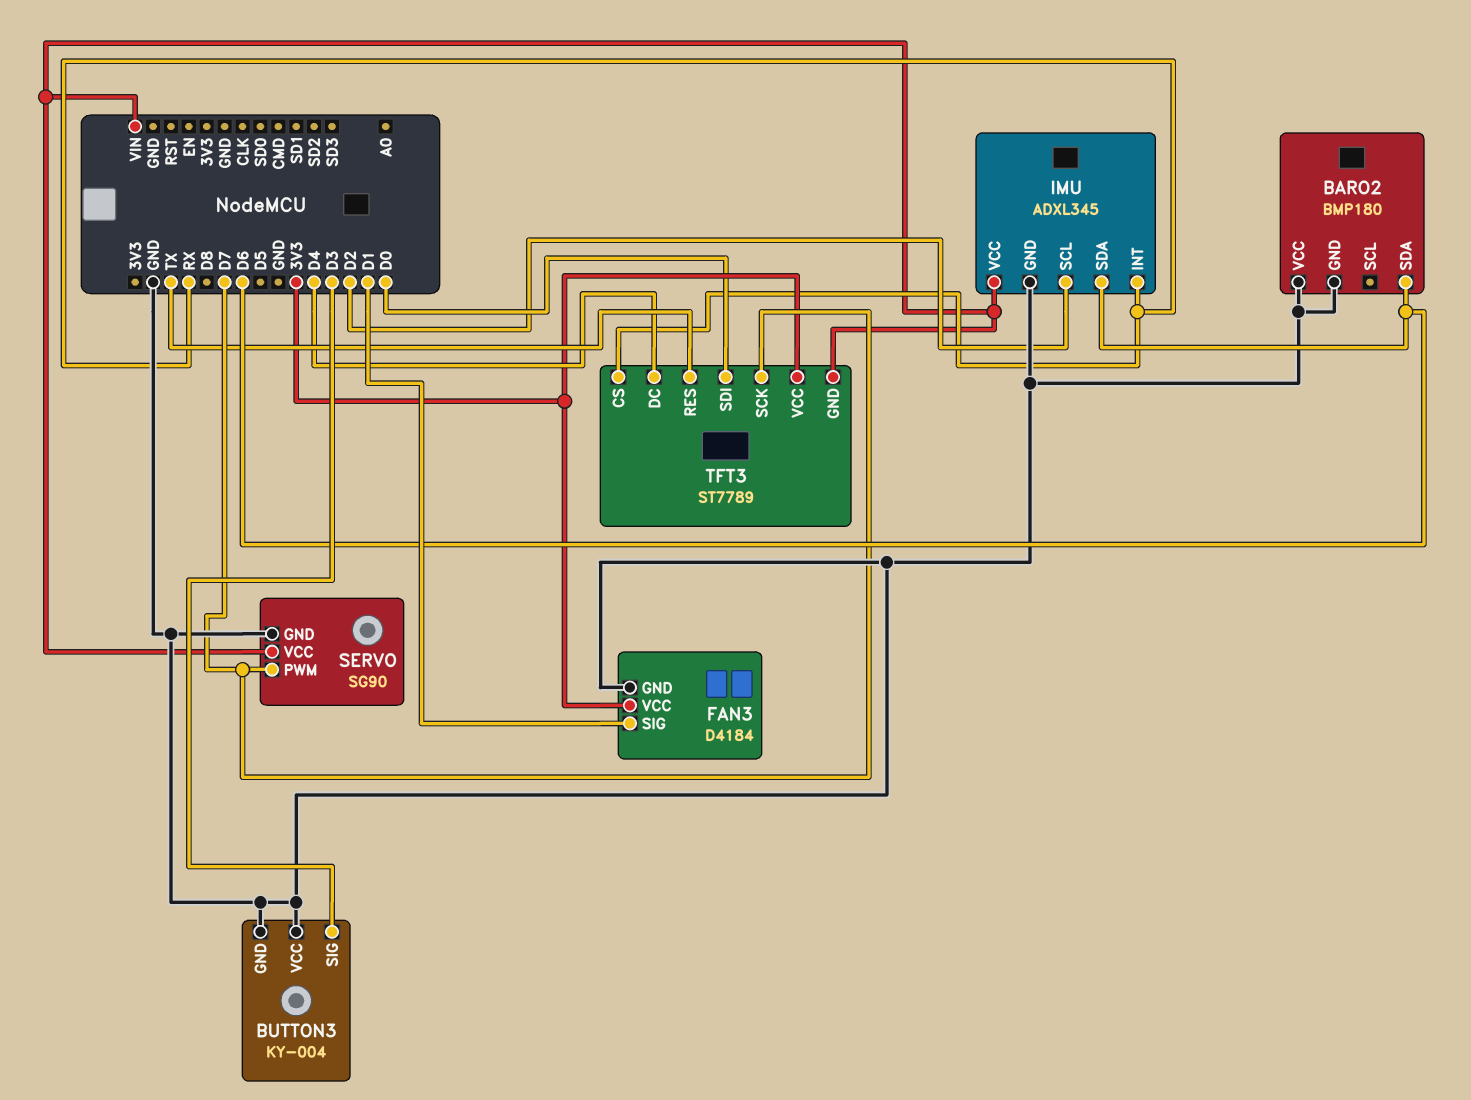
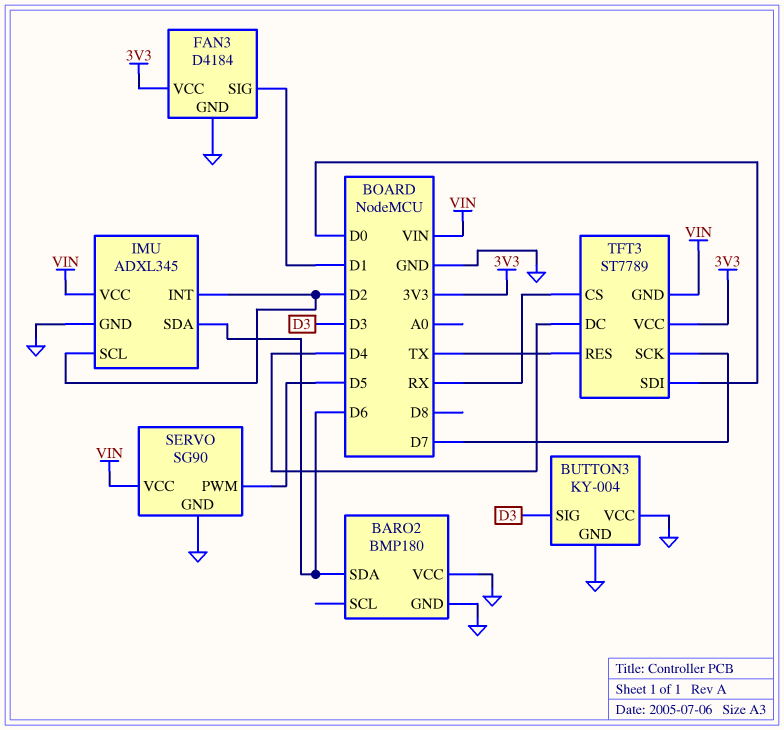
IMU pin INT: RX -> D2
SERVO pin PWM: D7 -> D5

